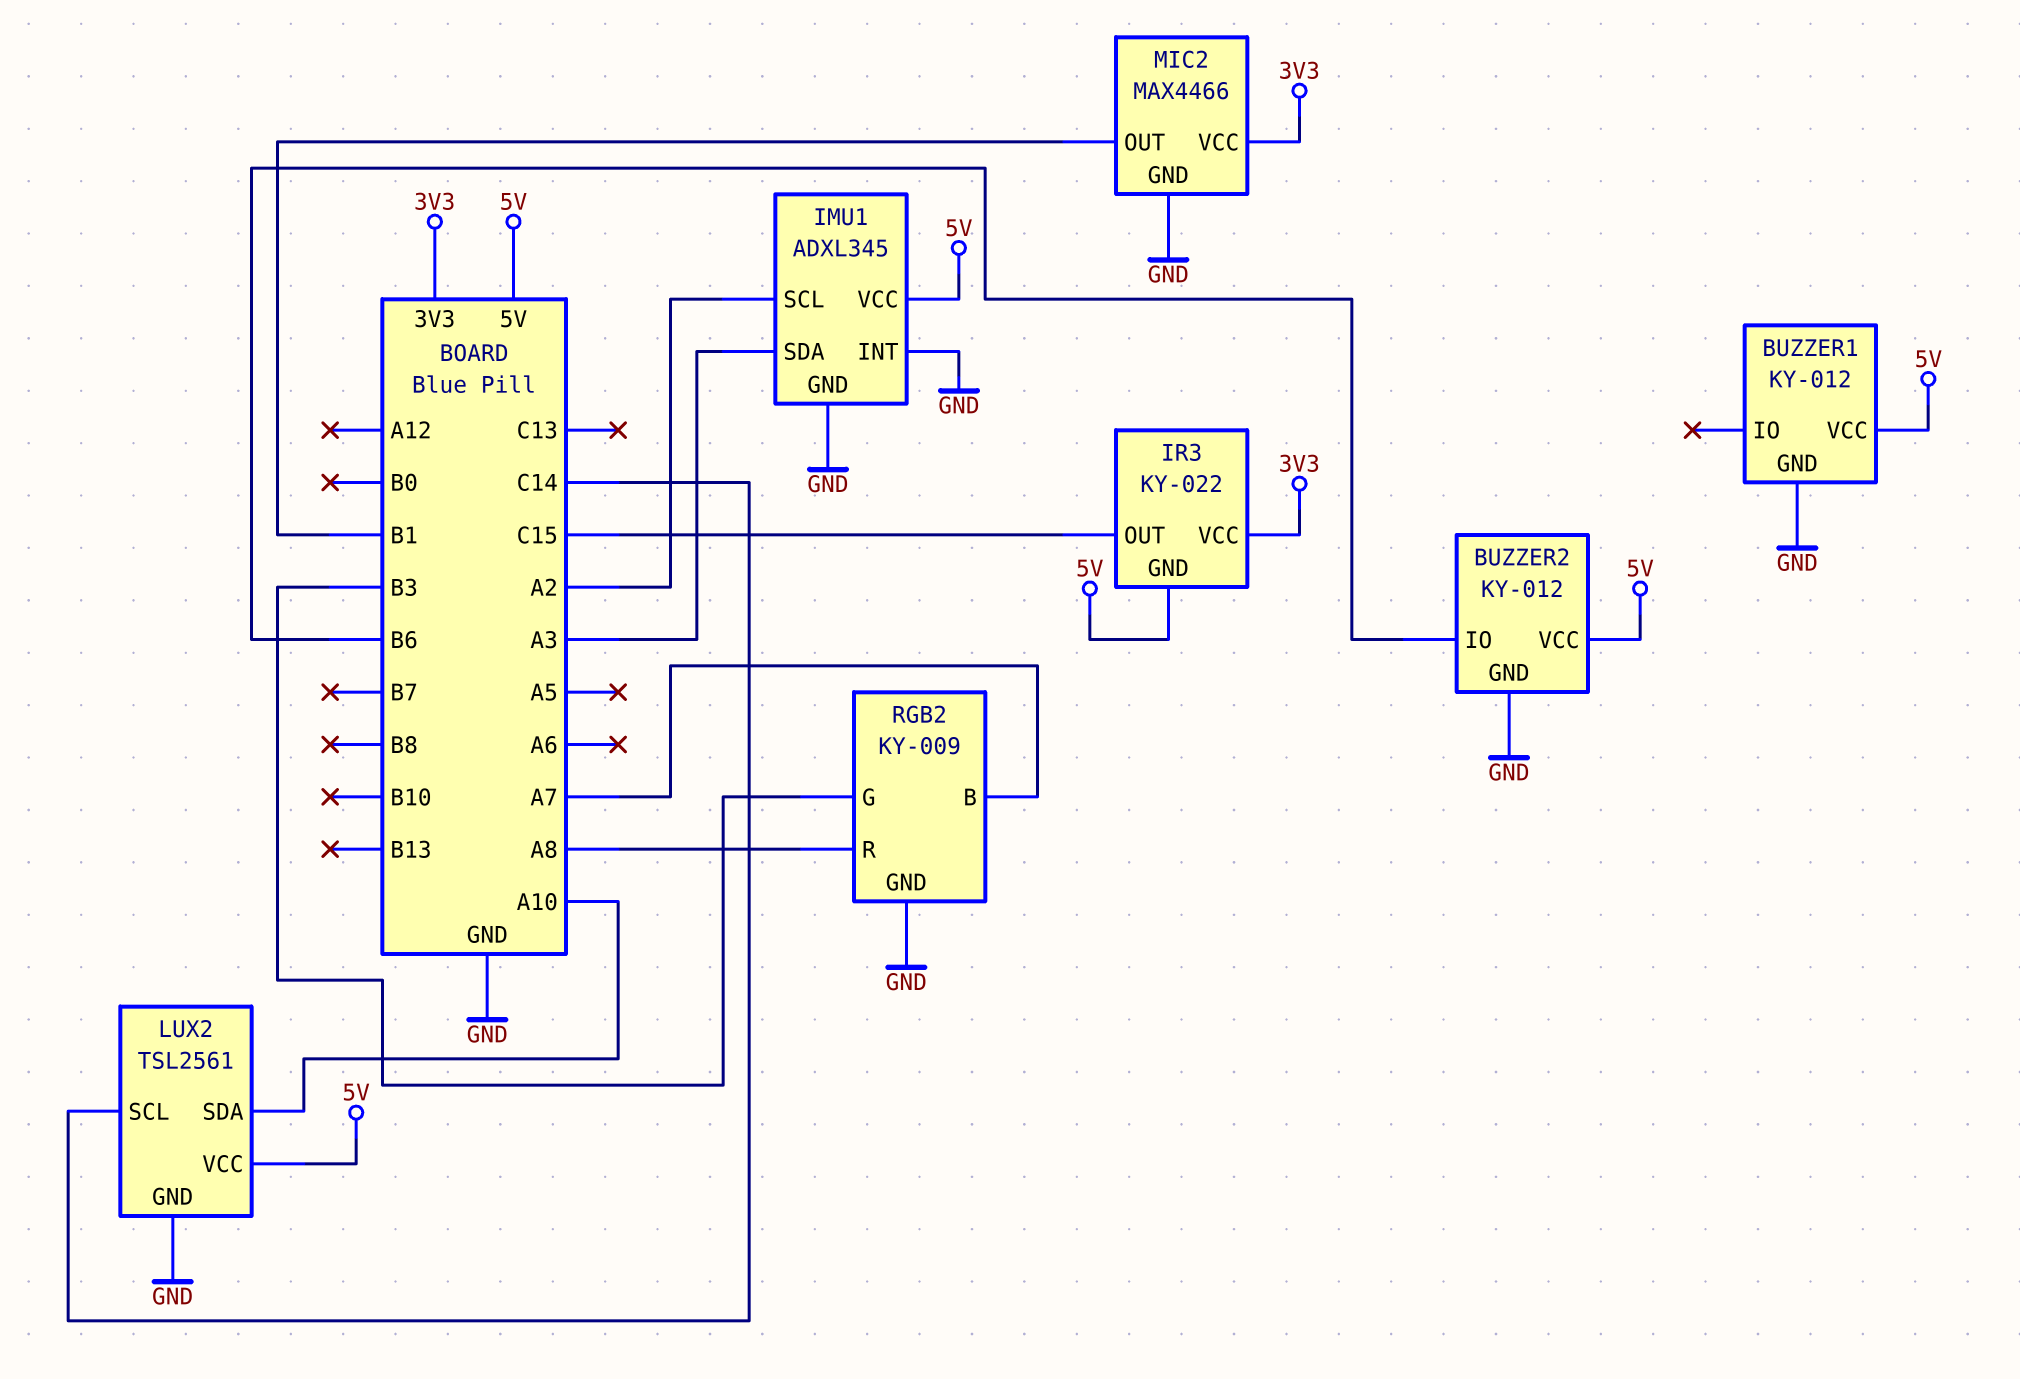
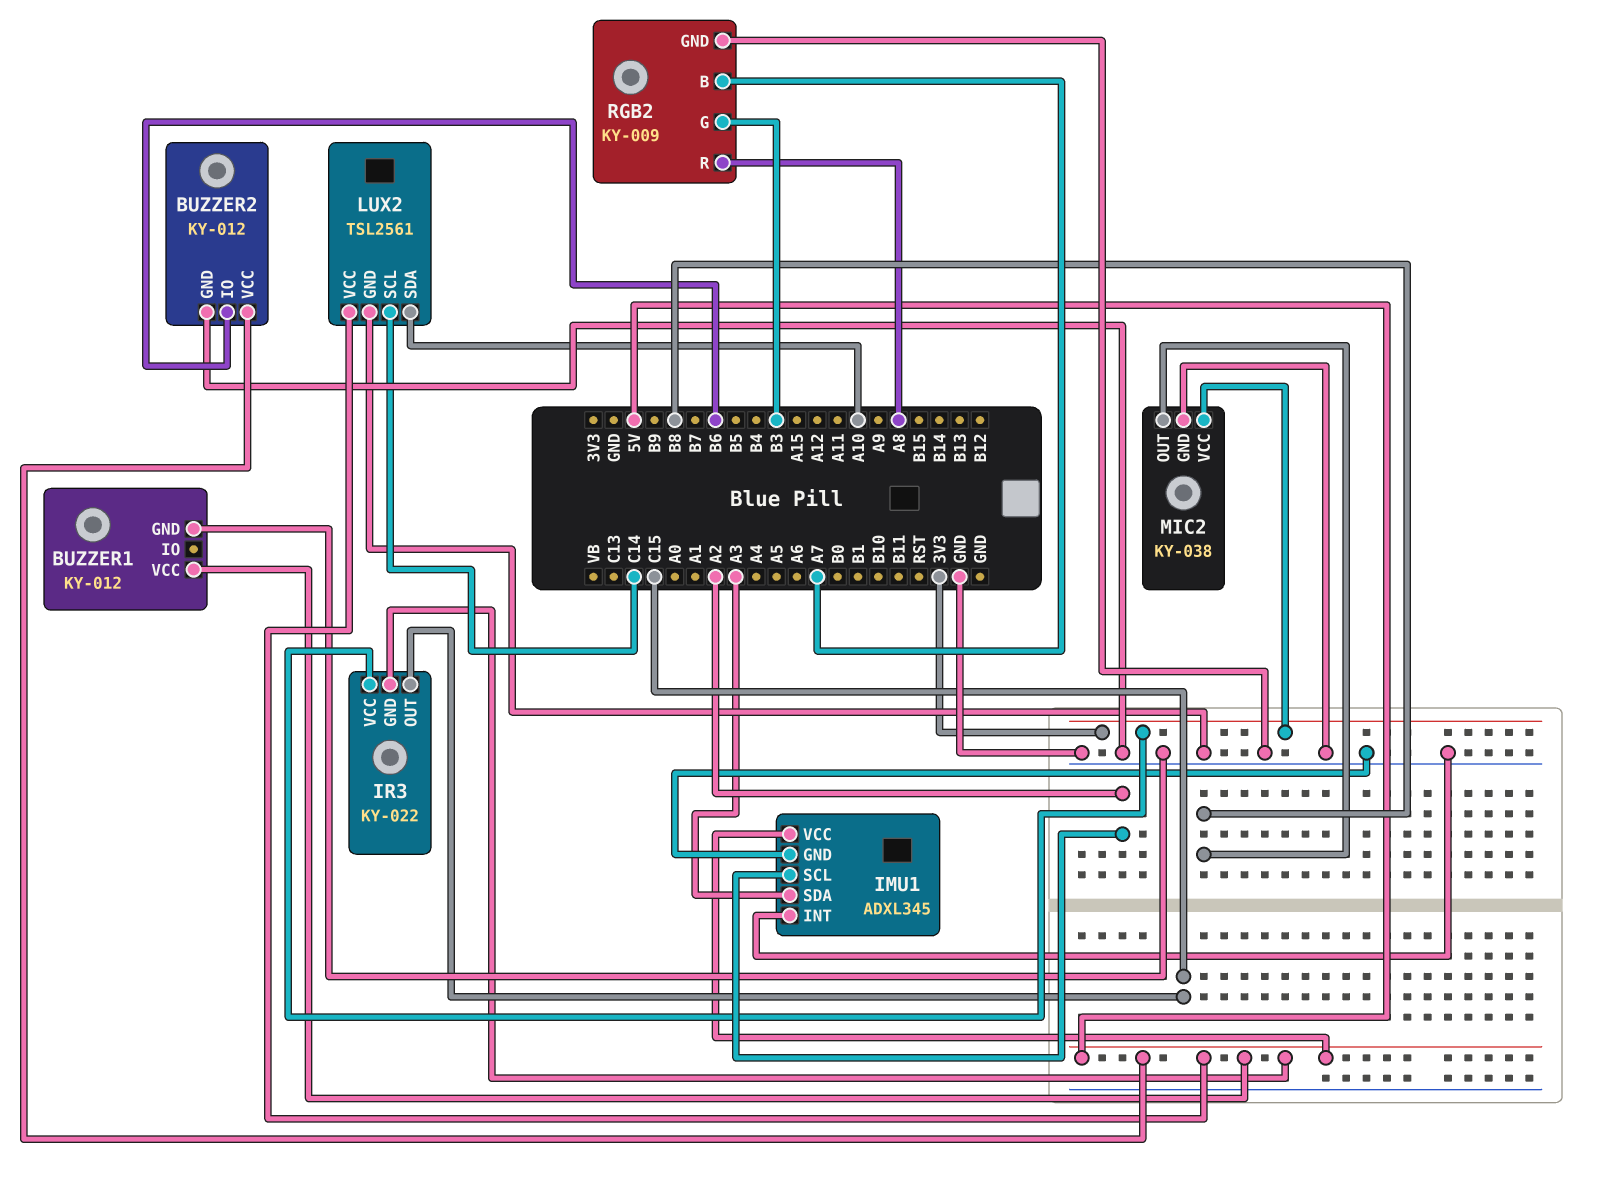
MIC2: MAX4466 -> KY-038
MIC2 pin OUT: B1 -> B8

